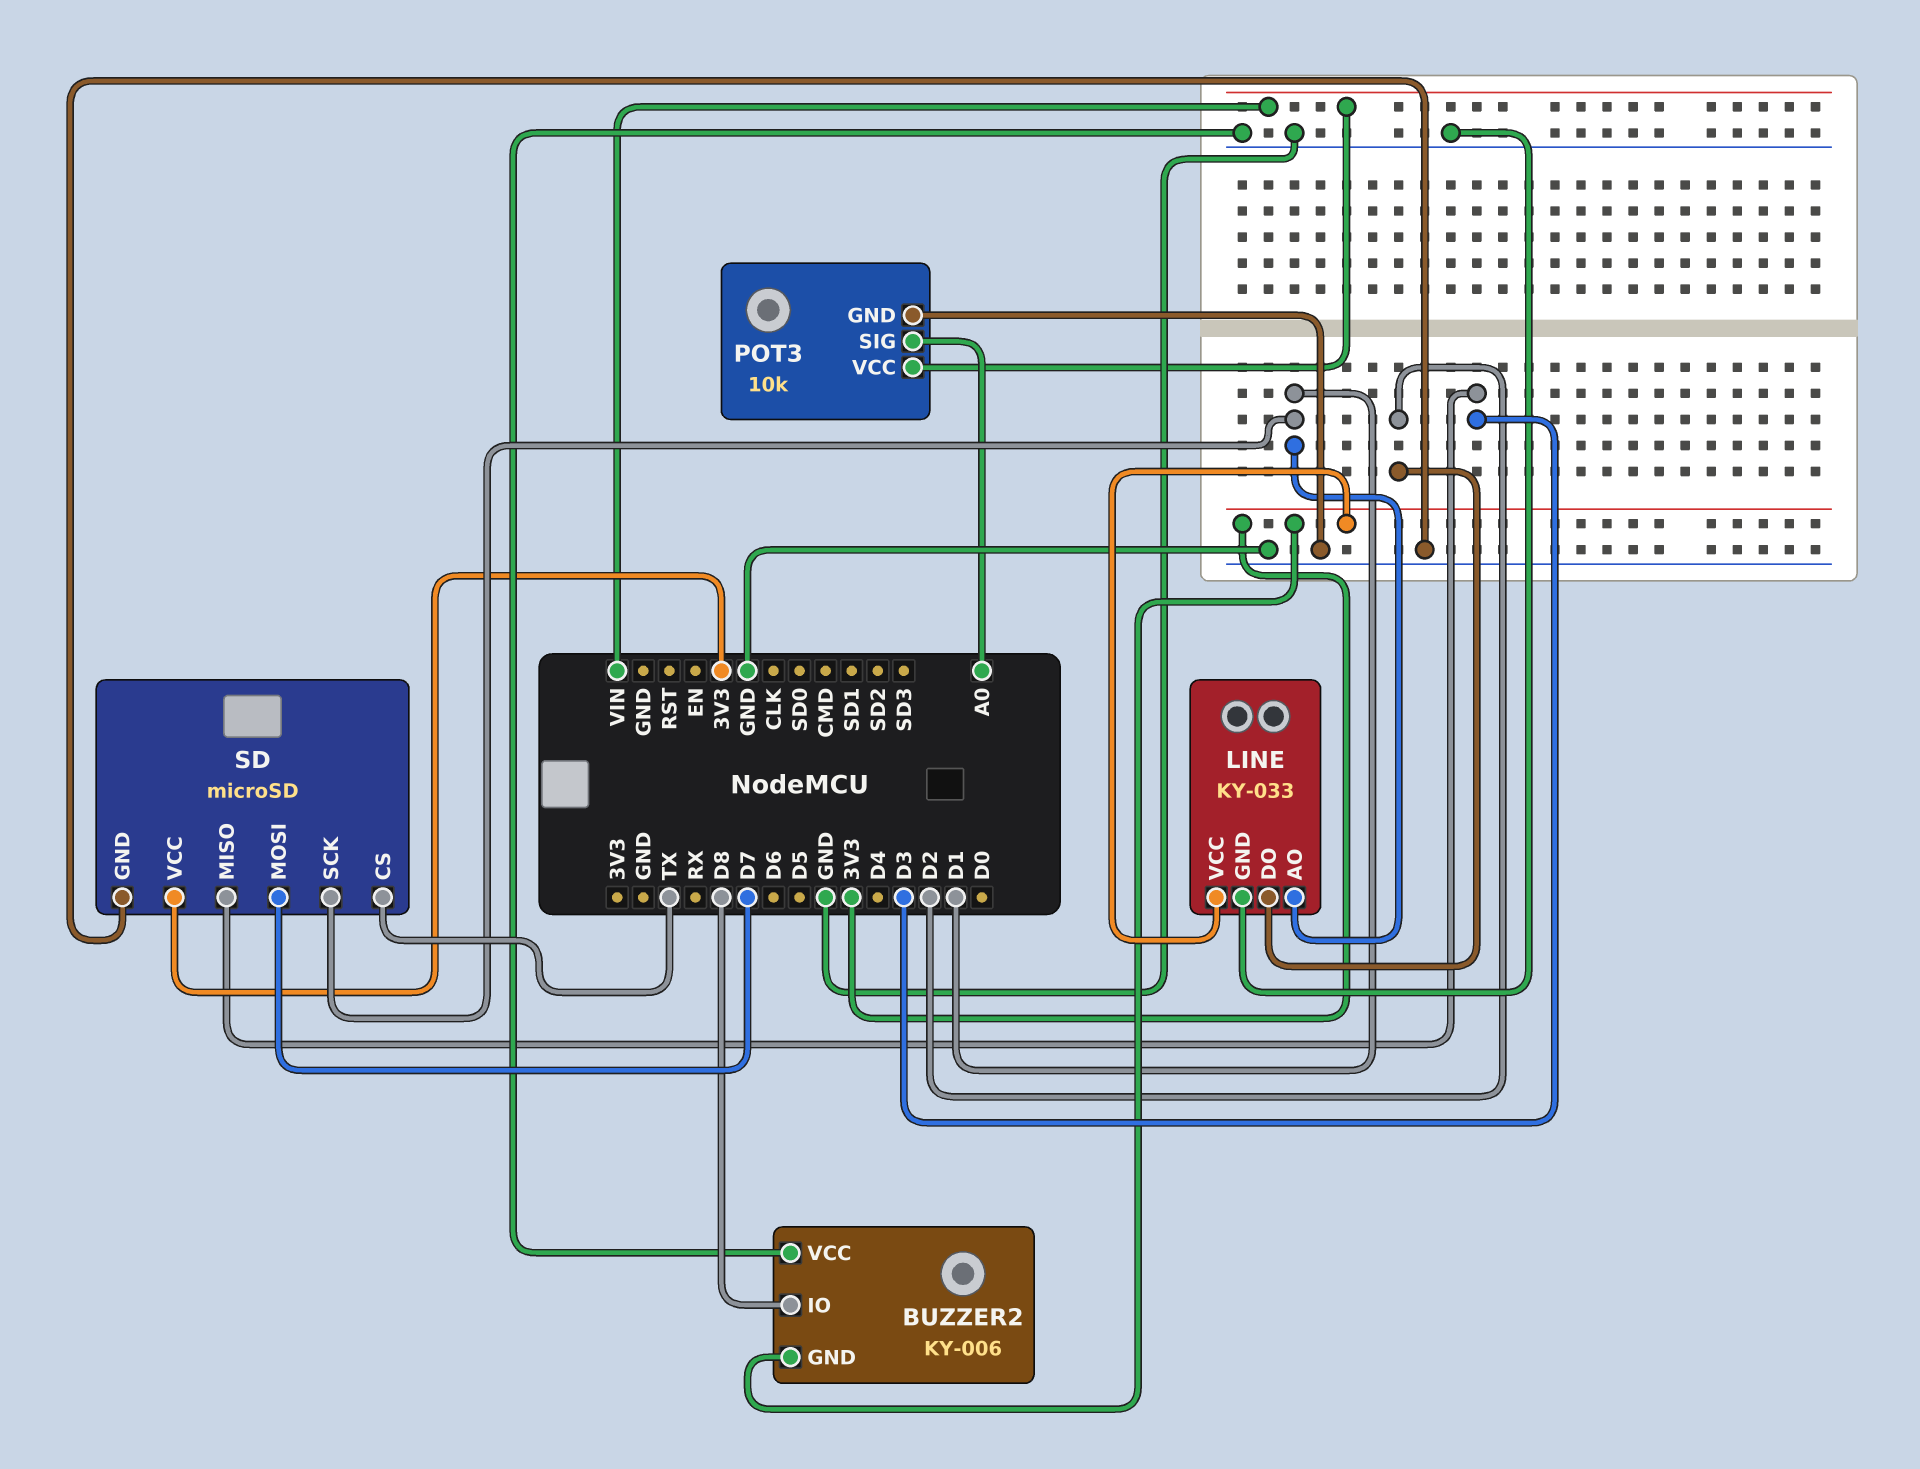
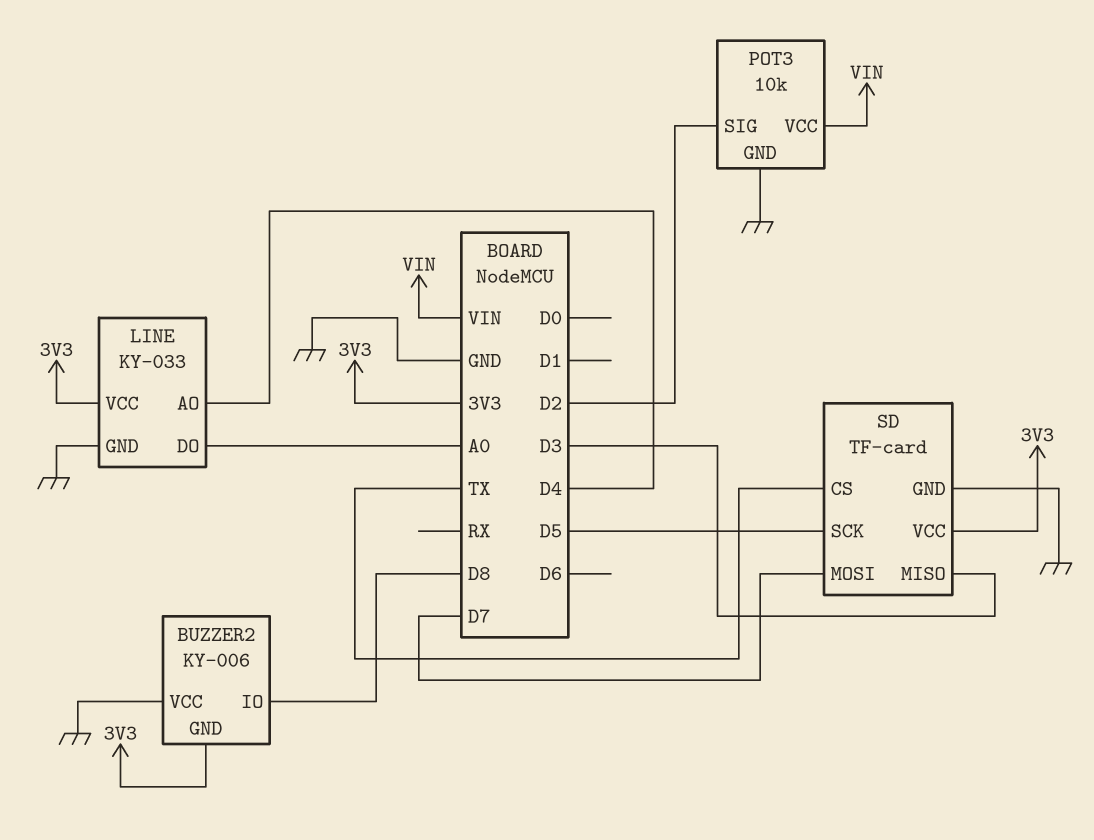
LINE pin AO: D1 -> D4
LINE pin DO: D2 -> A0
POT3 pin SIG: A0 -> D2
SD: microSD -> TF-card
SD pin SCK: D1 -> D5

